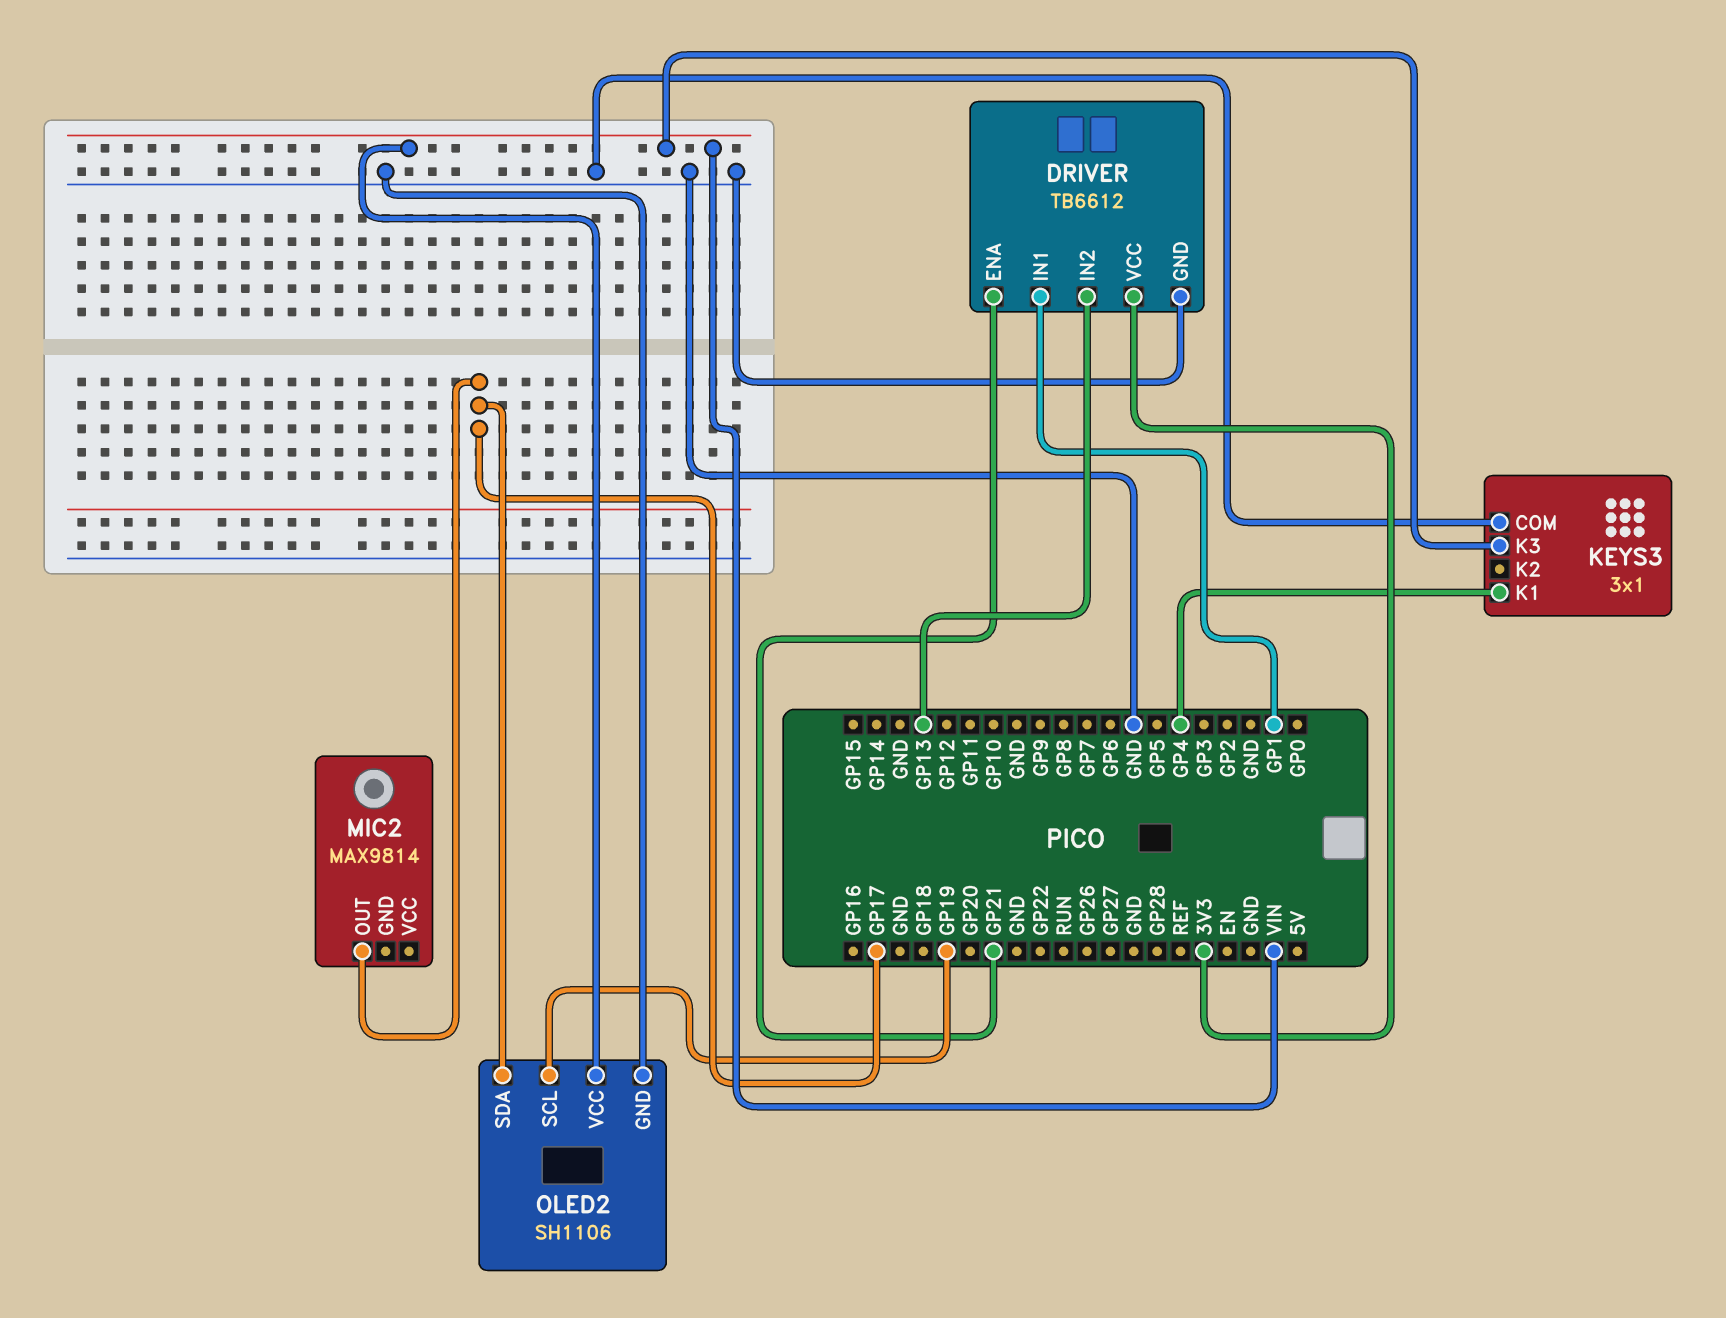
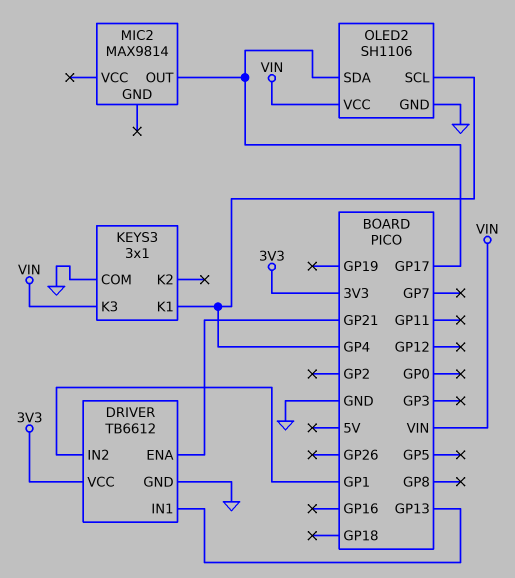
DRIVER pin IN1: GP1 -> GP13
DRIVER pin IN2: GP13 -> GP1
OLED2 pin SCL: GP19 -> GP4

